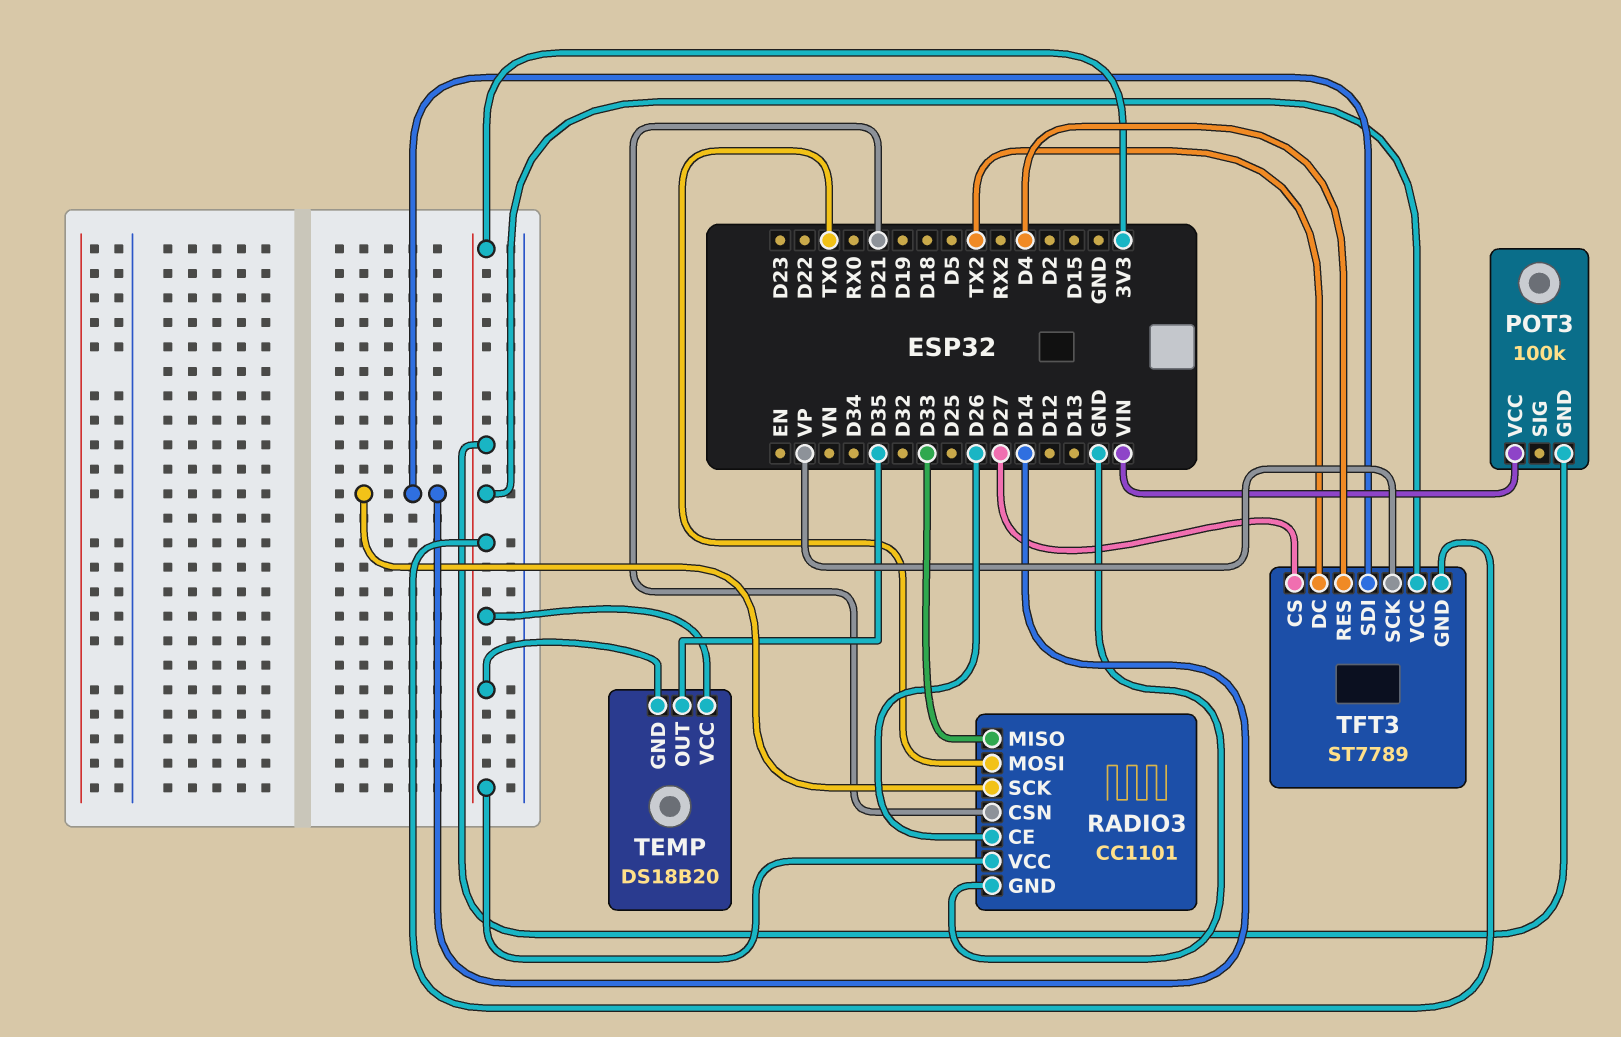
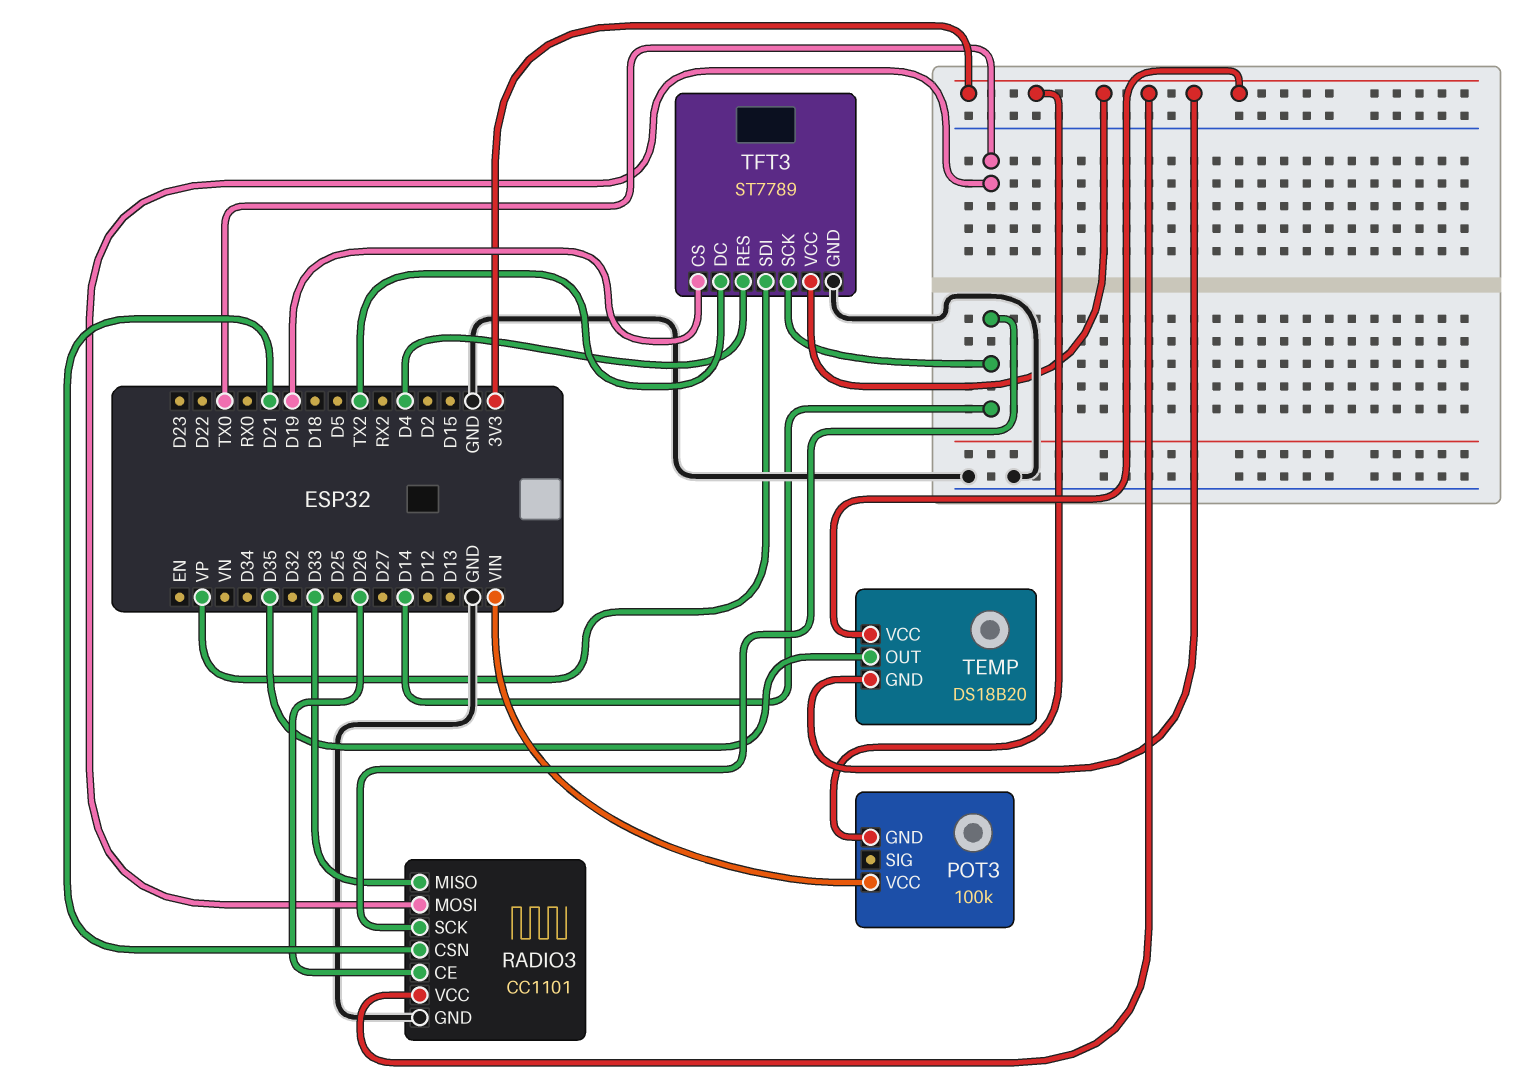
TFT3 pin CS: D27 -> D19
TFT3 pin GND: 3V3 -> GND
TFT3 pin SCK: VP -> D14
TFT3 pin SDI: D14 -> VP

